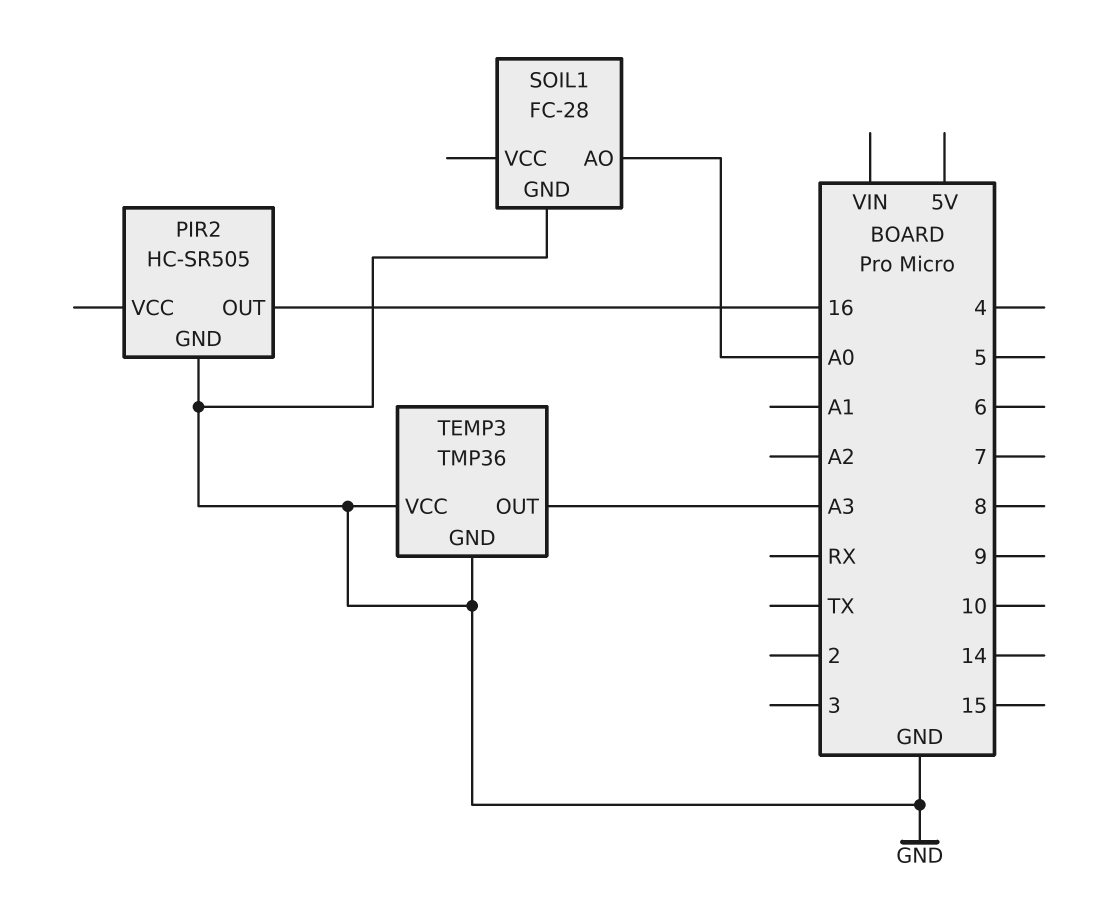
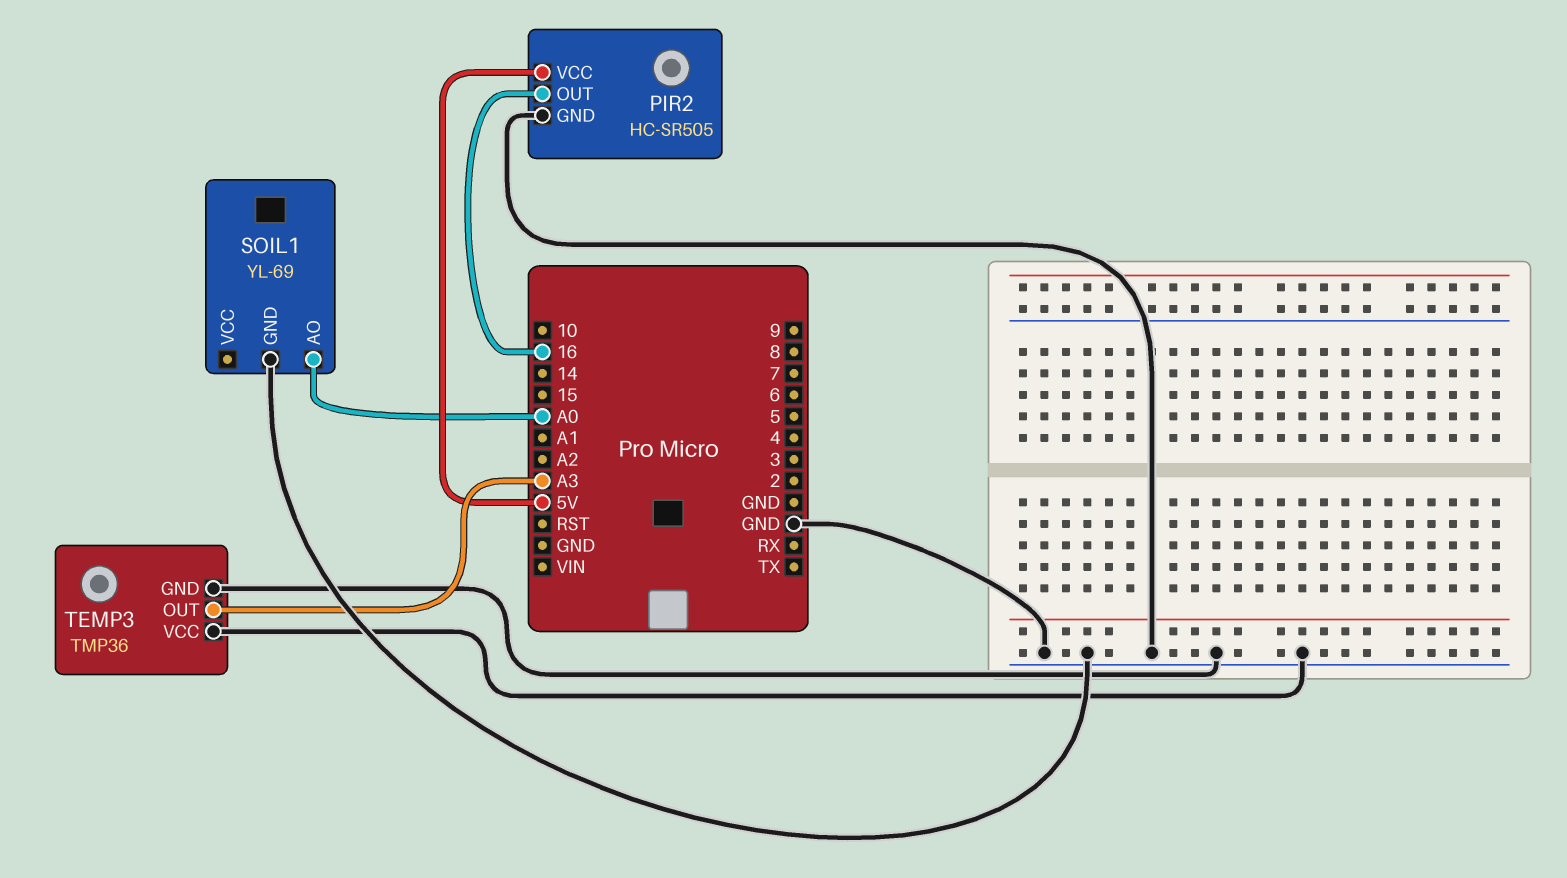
PIR2 pin VCC: none -> 5V
SOIL1: FC-28 -> YL-69

